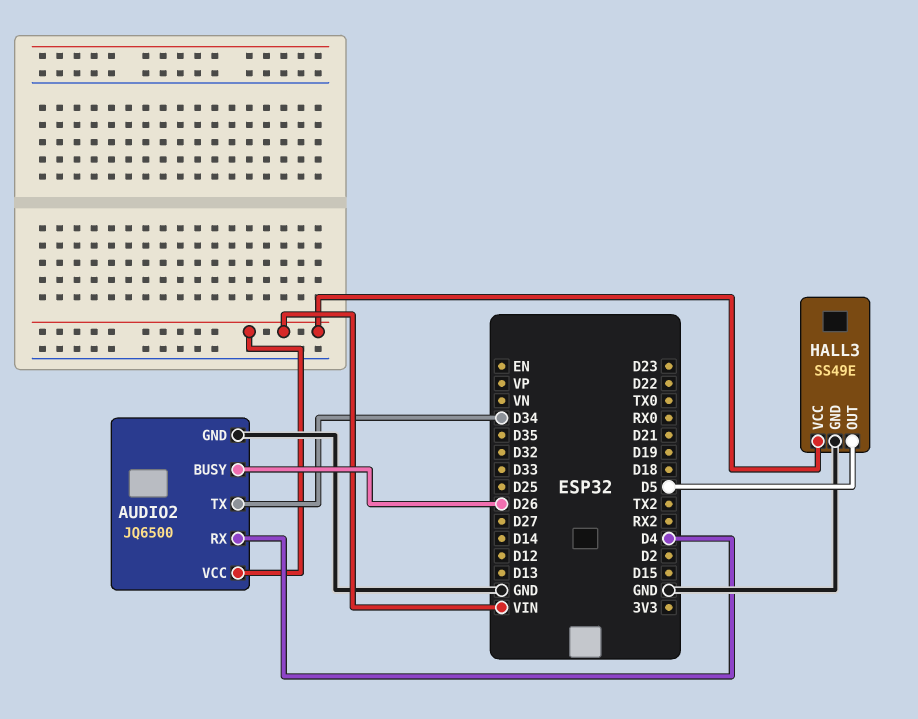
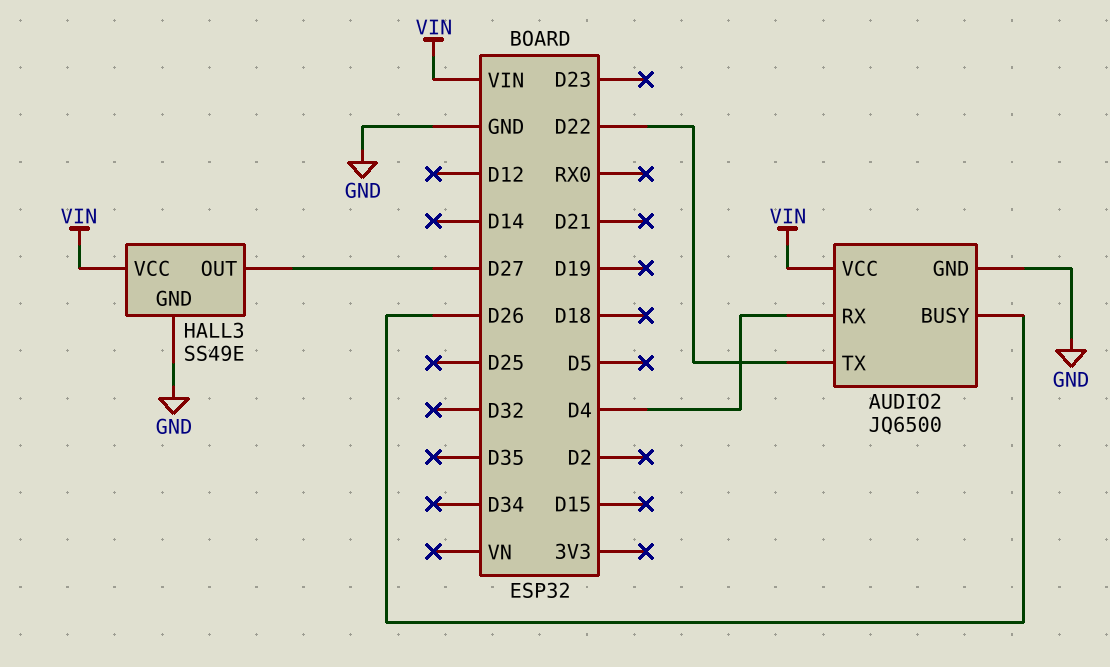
AUDIO2 pin TX: D34 -> D22
HALL3 pin OUT: D5 -> D27

